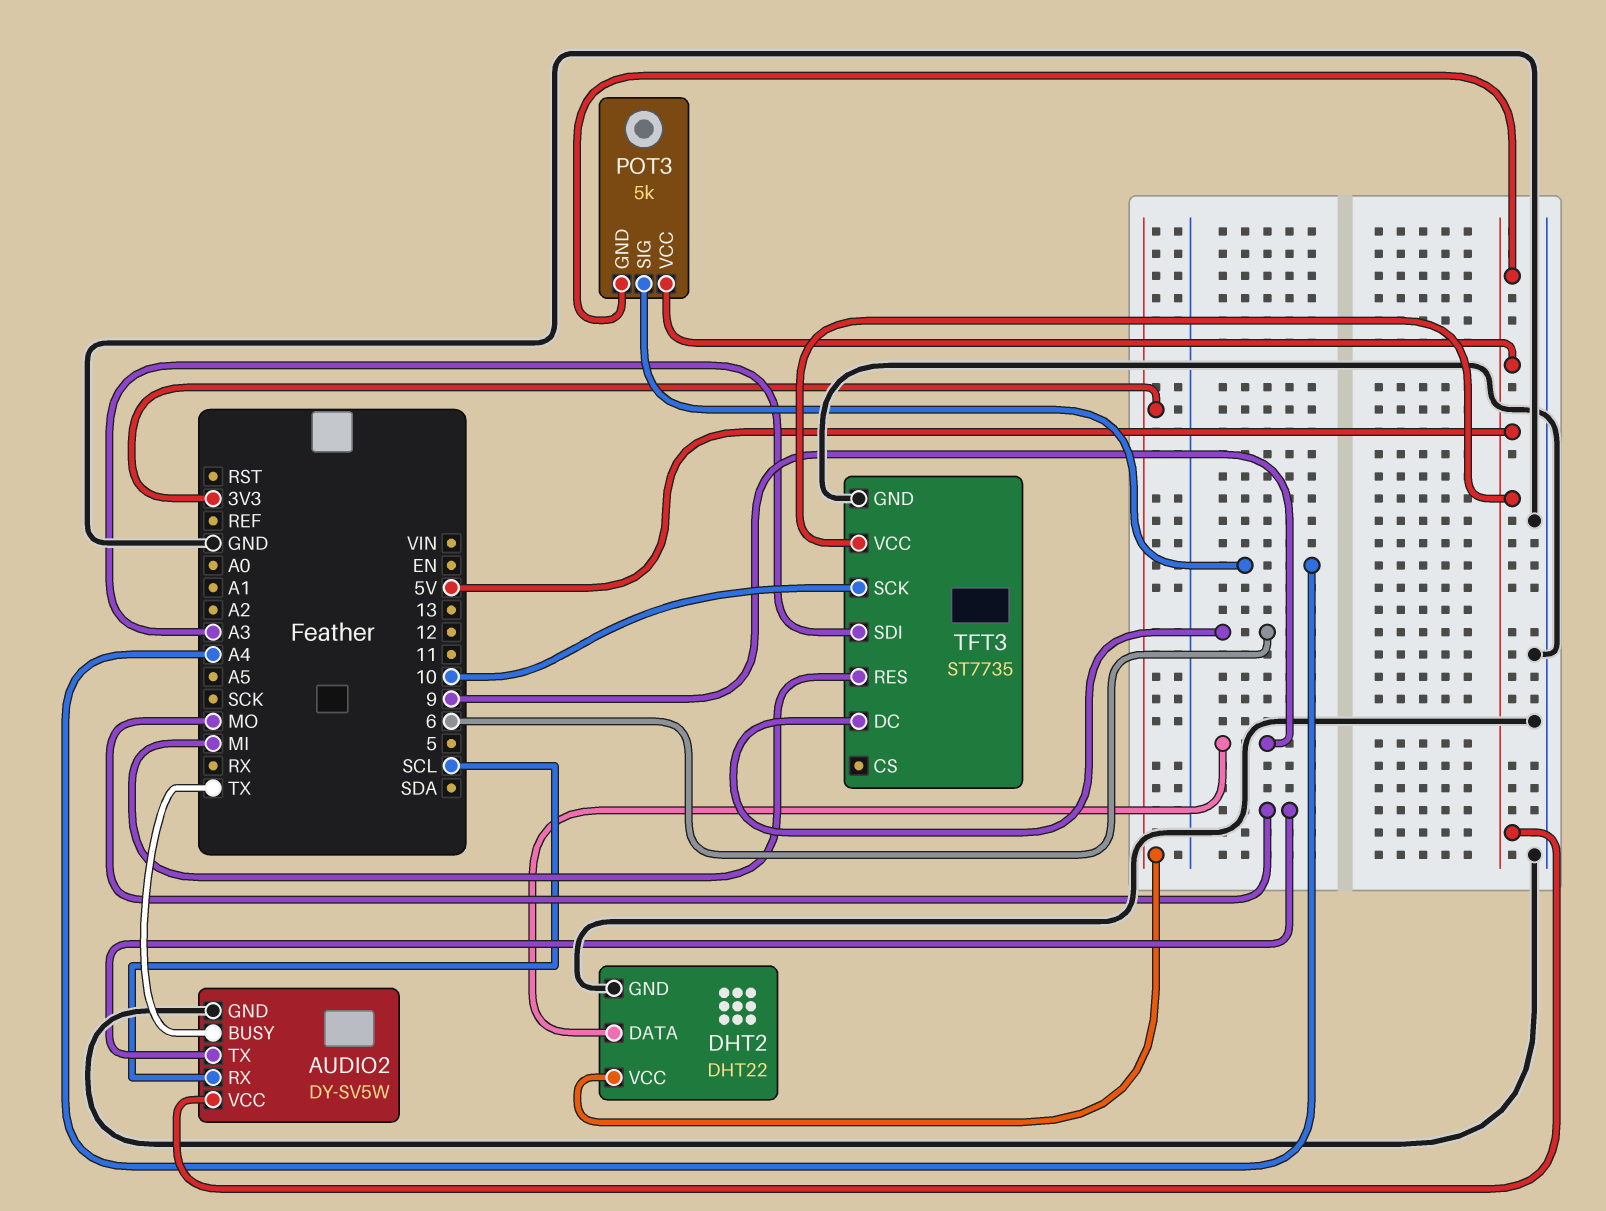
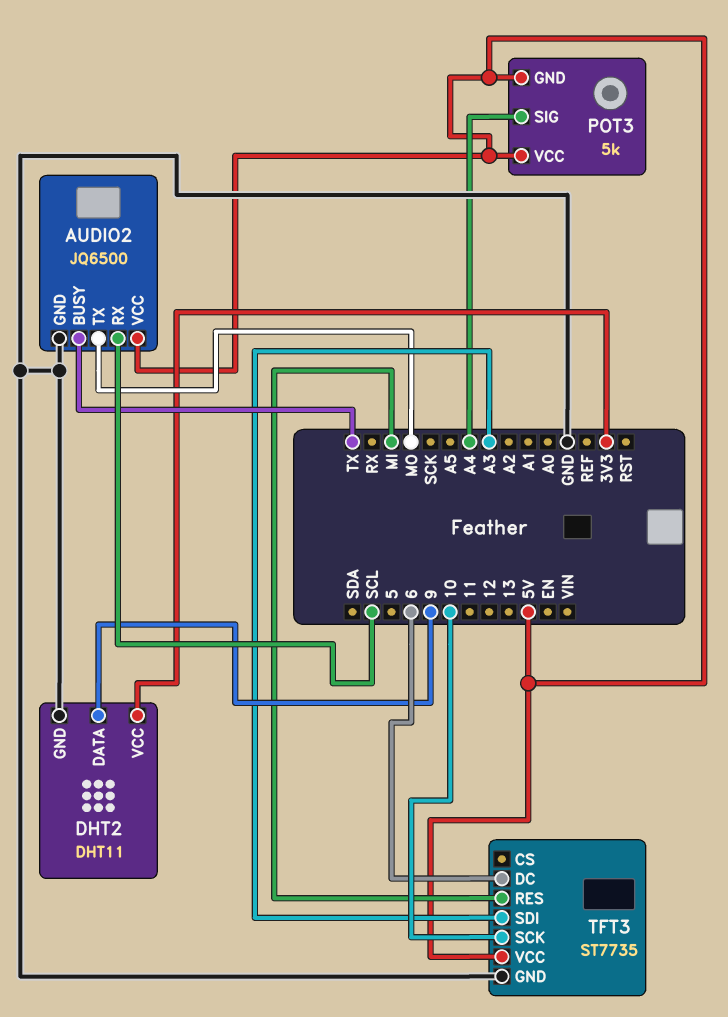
AUDIO2: DY-SV5W -> JQ6500
DHT2: DHT22 -> DHT11

